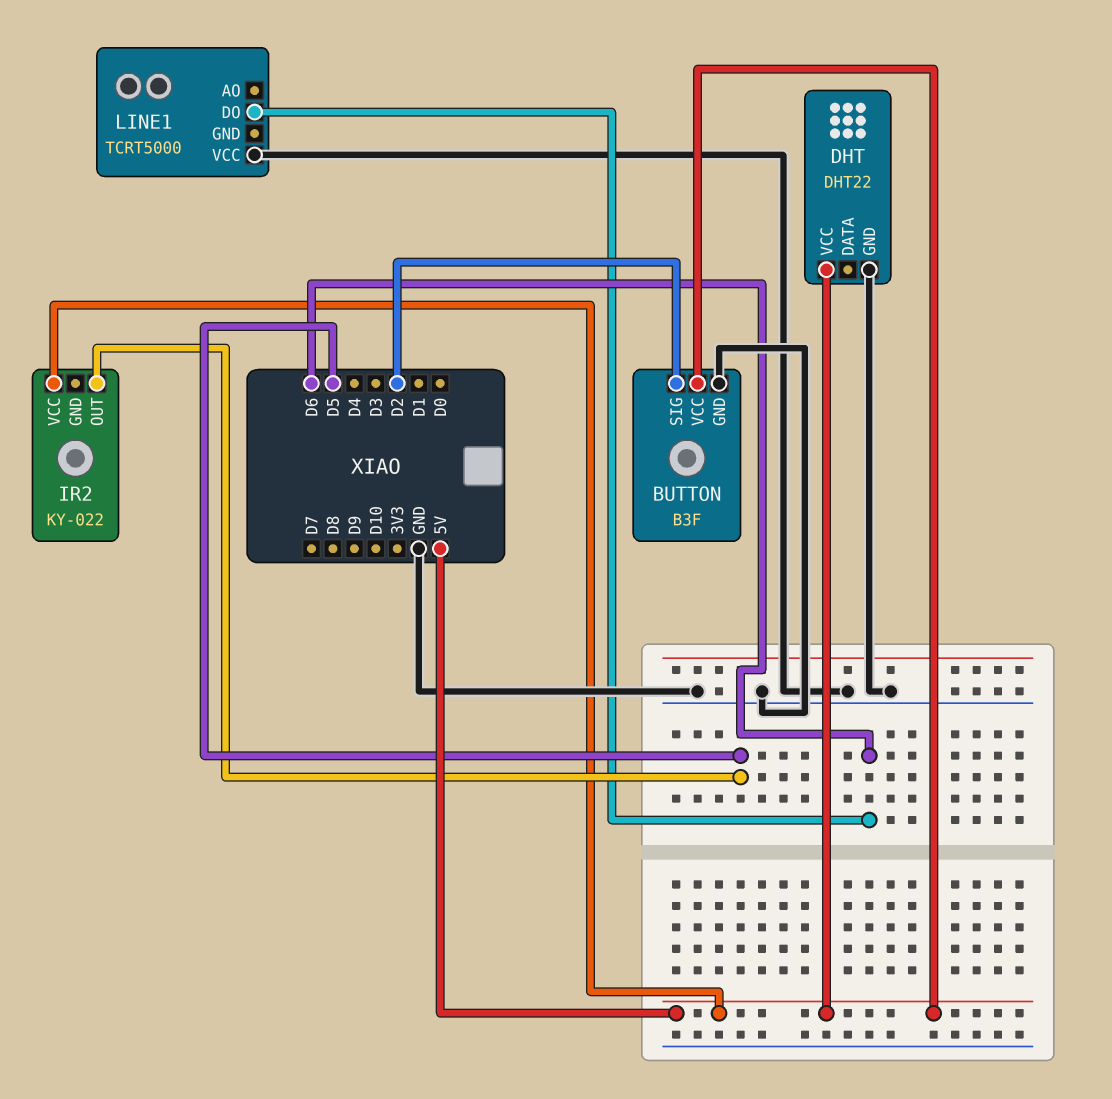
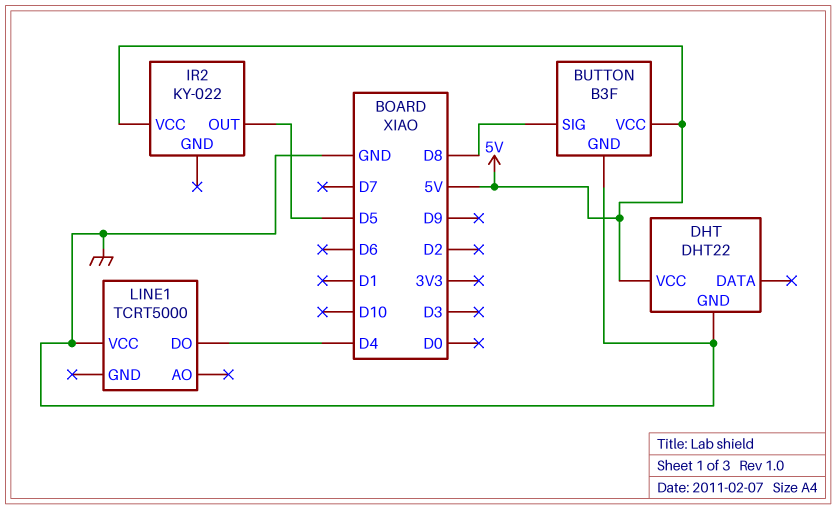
BUTTON pin SIG: D2 -> D8
LINE1 pin DO: D6 -> D4

